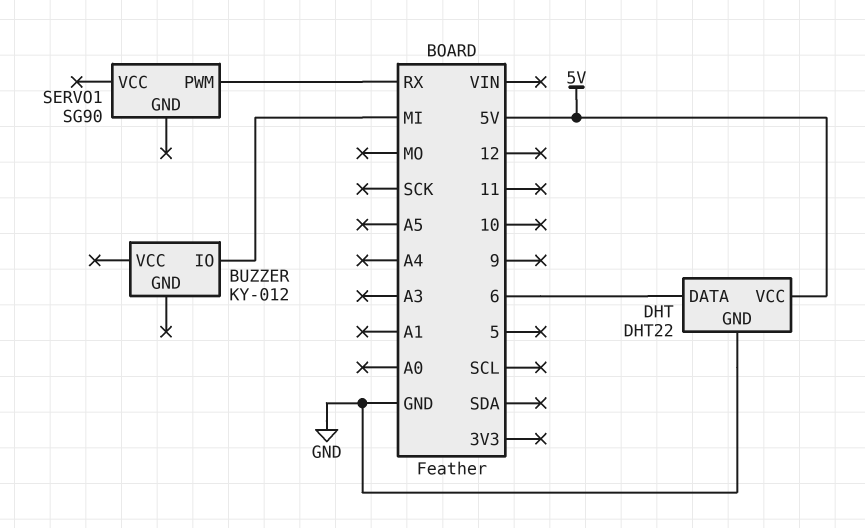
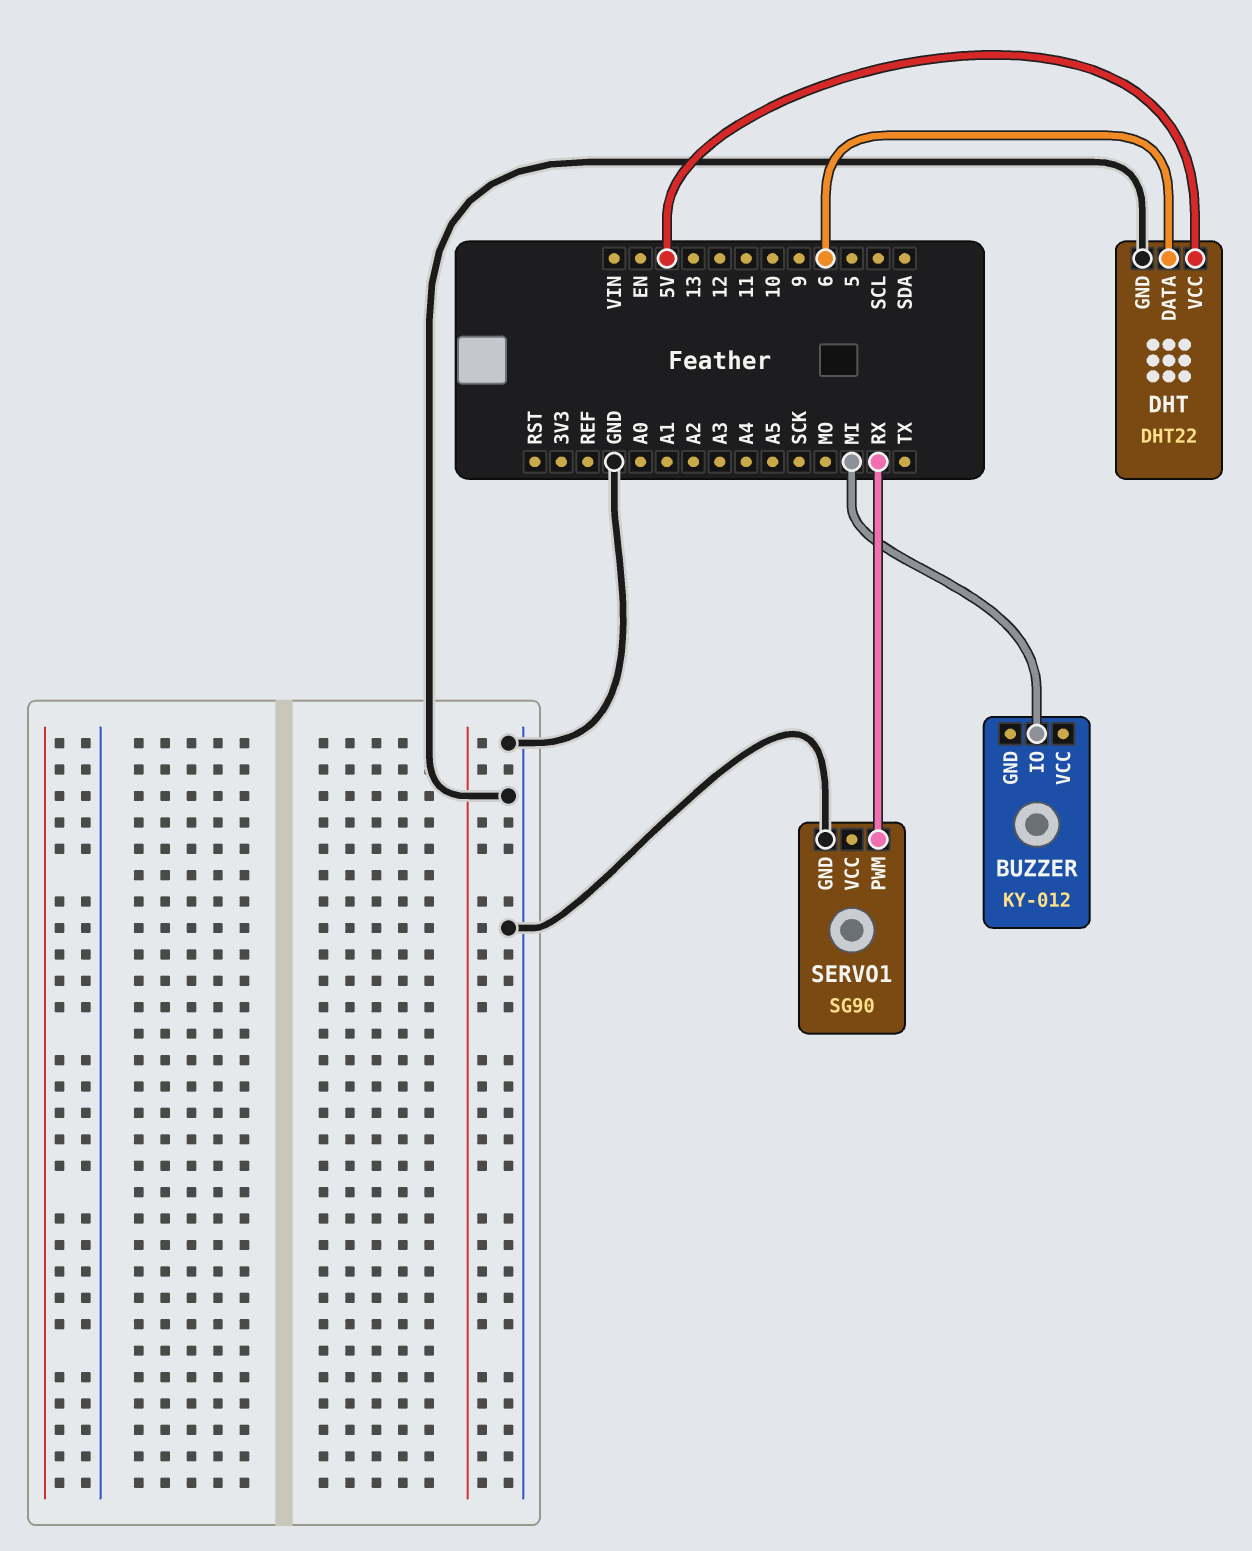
SERVO1 pin GND: none -> GND

